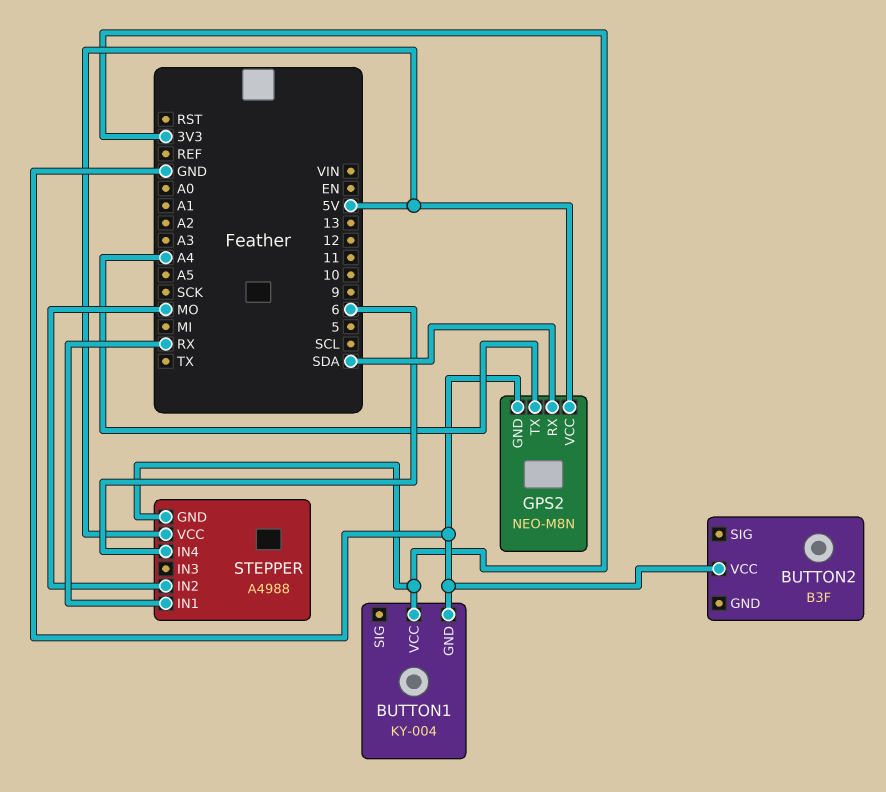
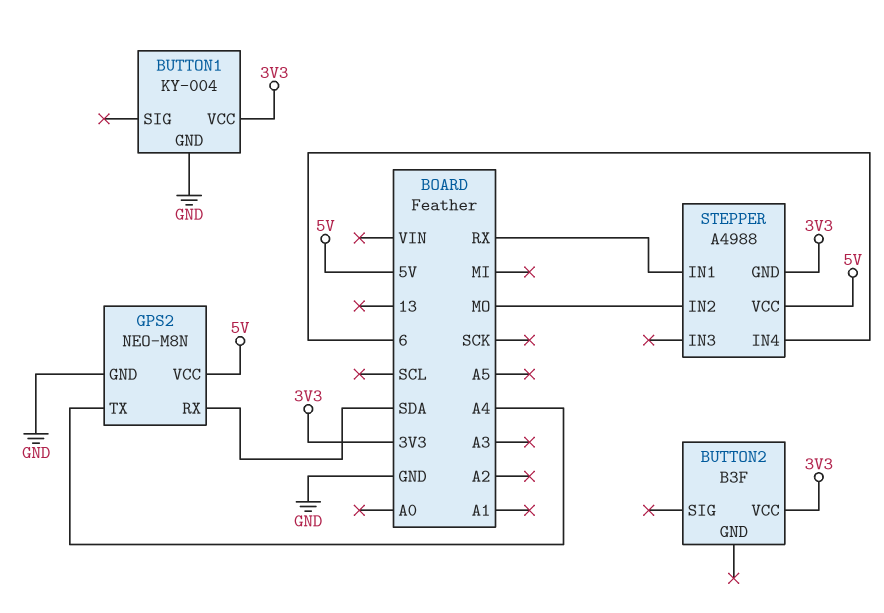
BUTTON2 pin VCC: GND -> 3V3

